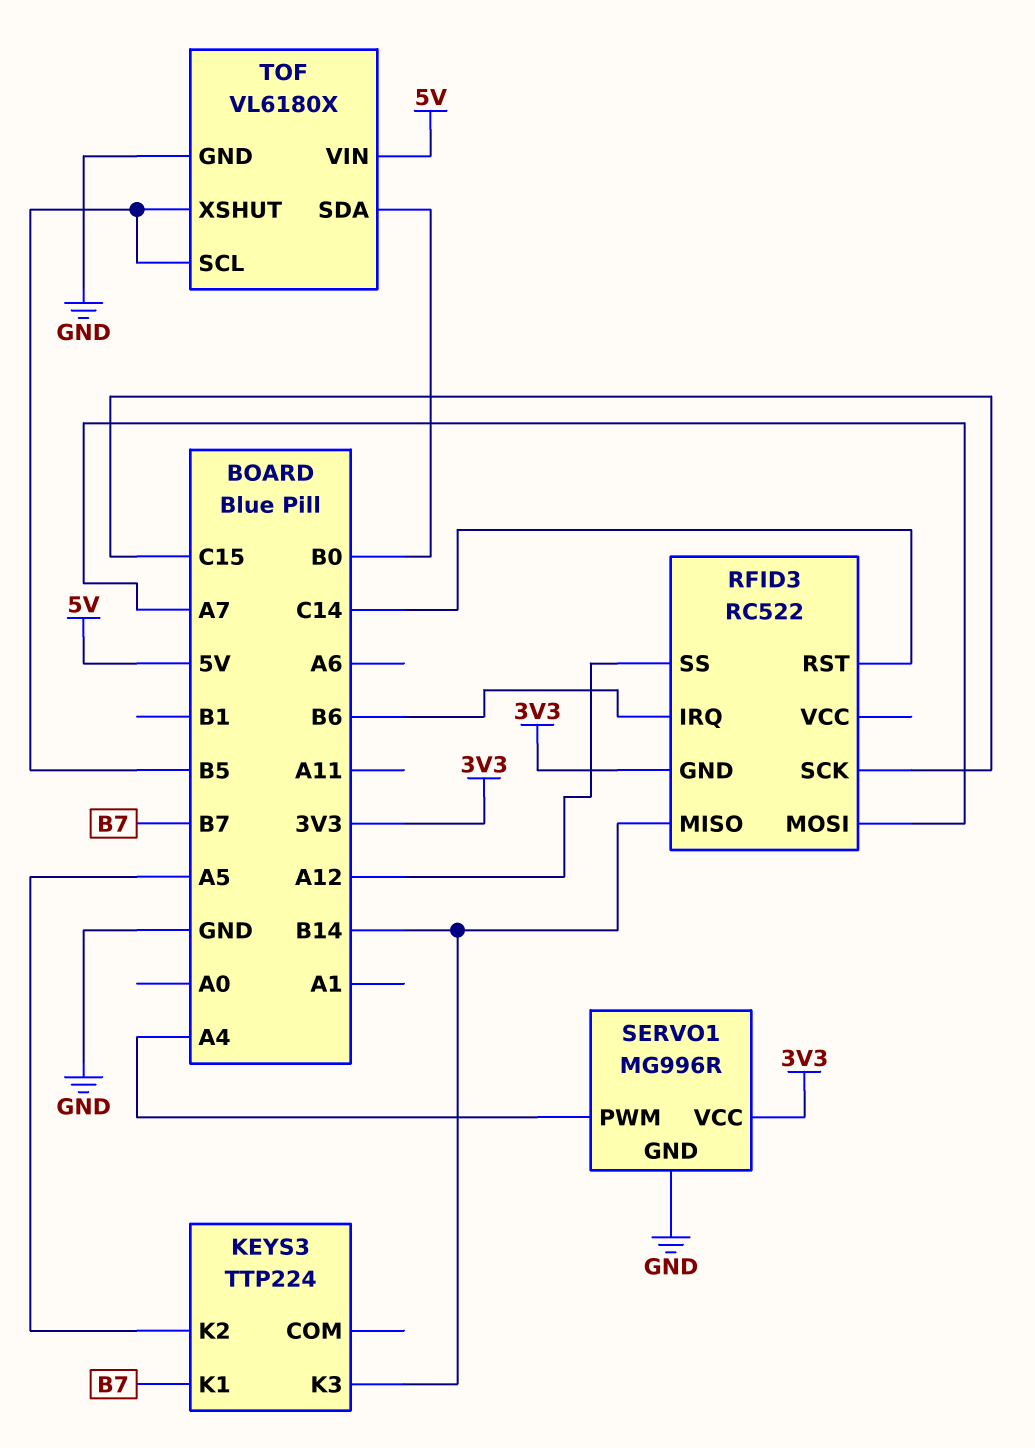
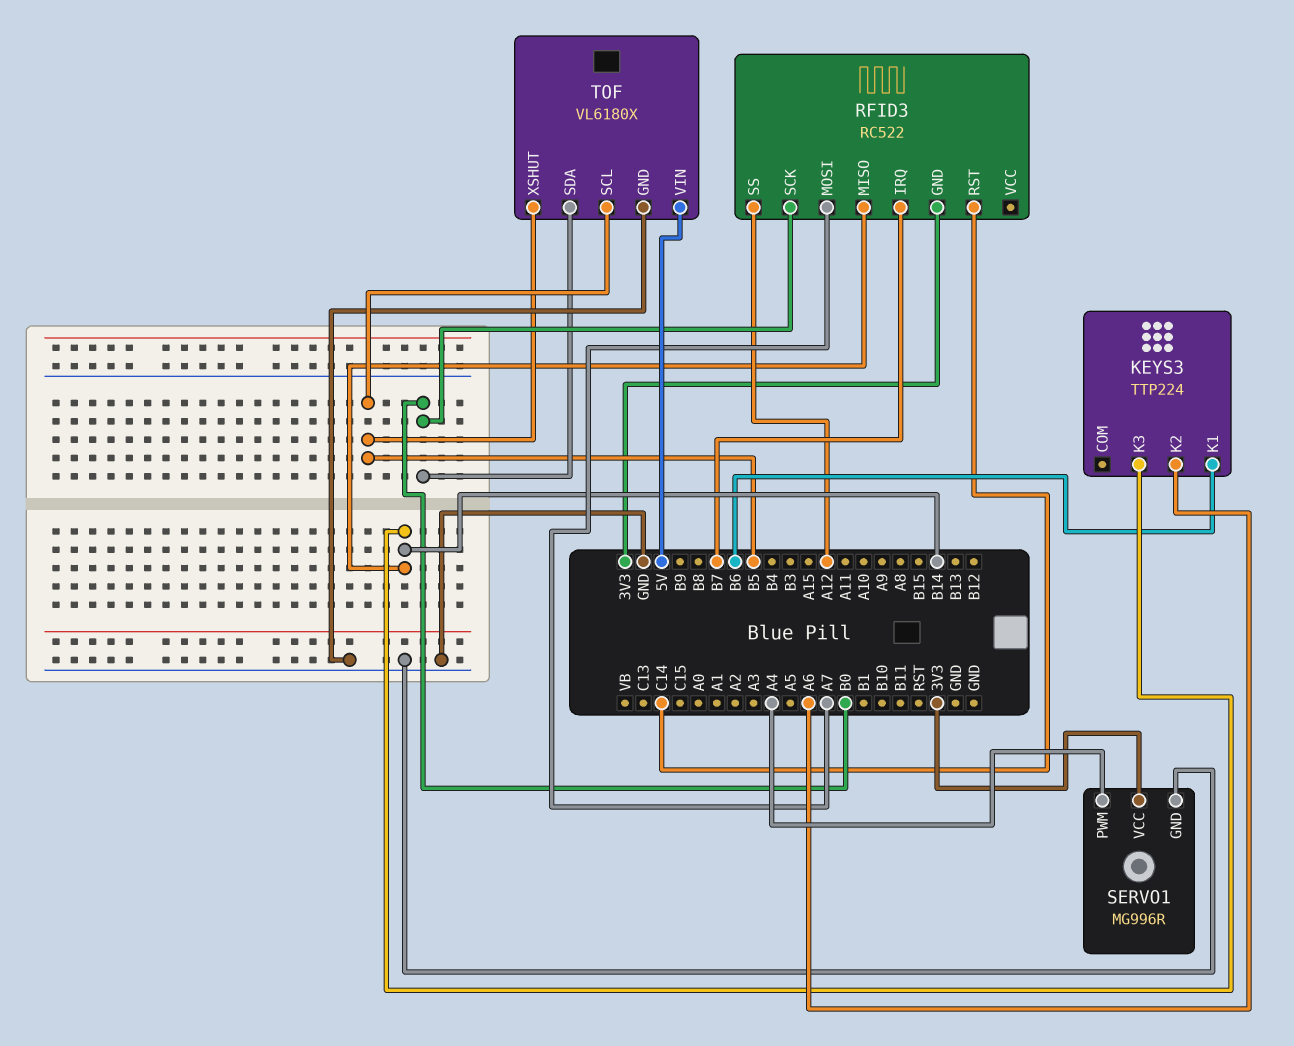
KEYS3 pin K1: B7 -> B6
KEYS3 pin K2: A5 -> A6
RFID3 pin IRQ: B6 -> B7
RFID3 pin SCK: C15 -> B0

